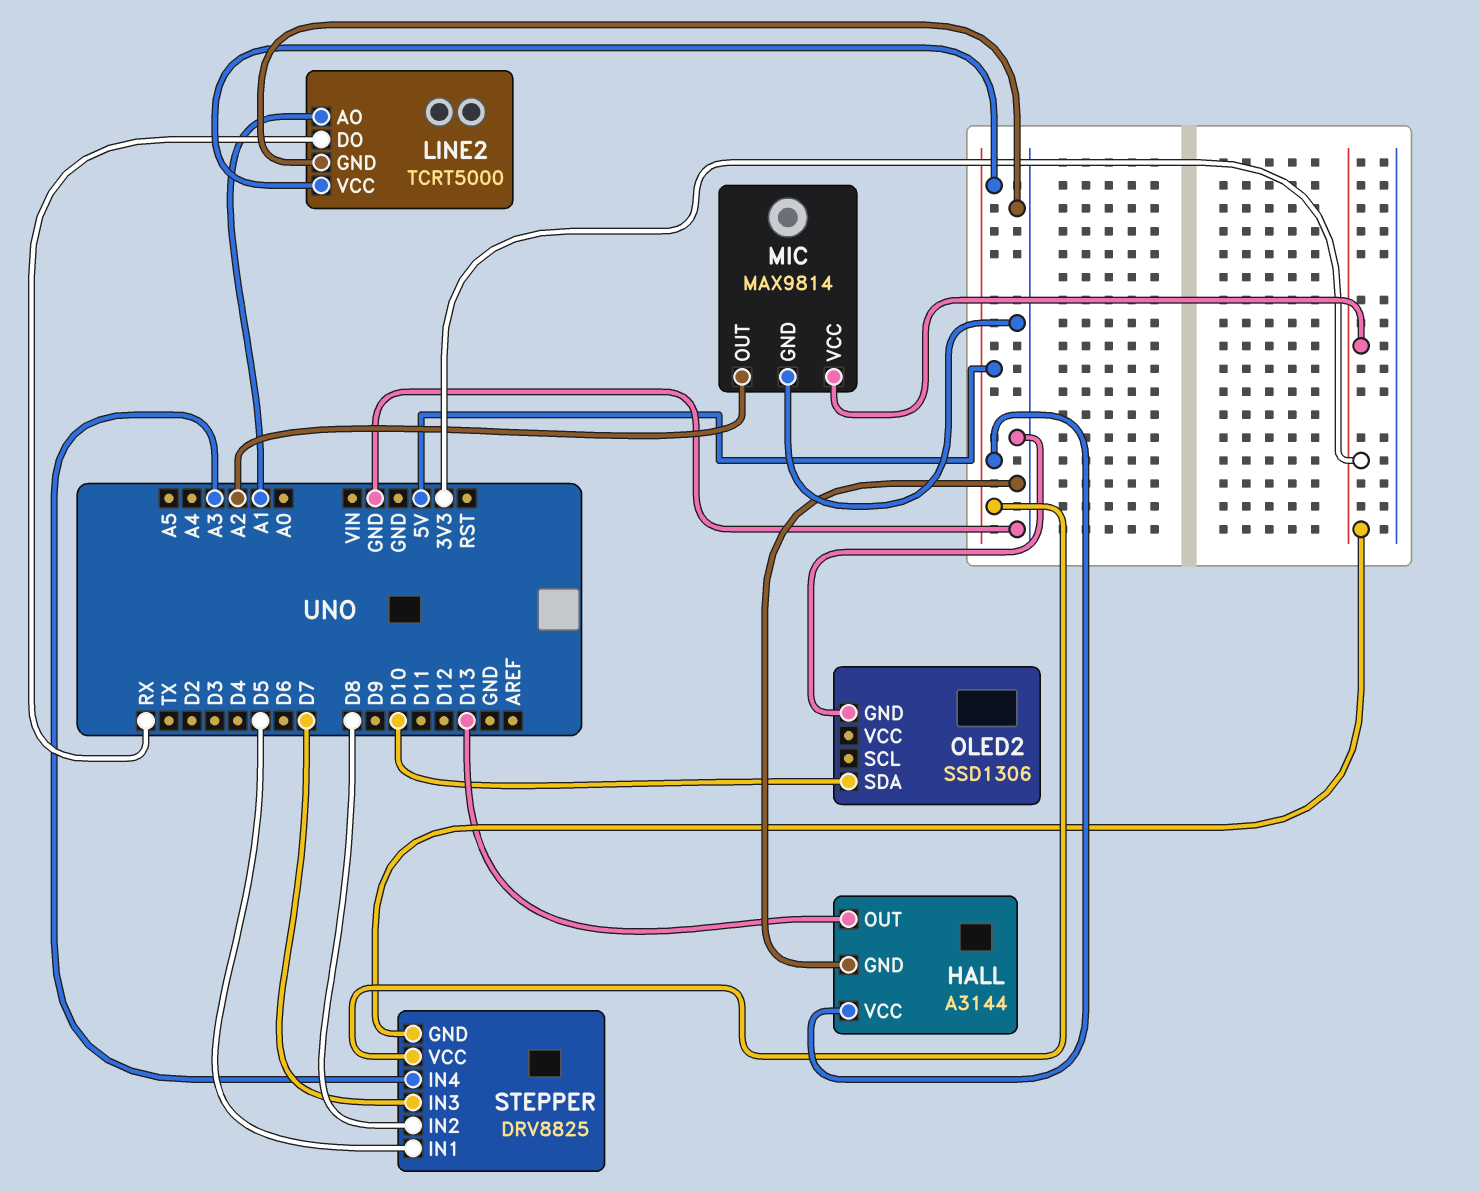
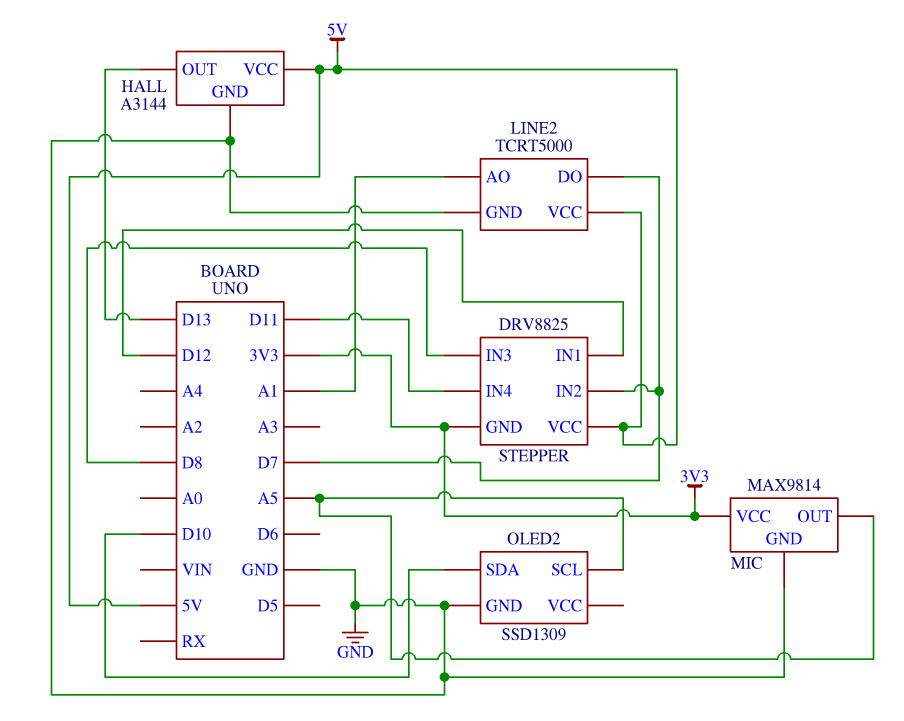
LINE2 pin DO: RX -> D7
MIC pin OUT: A2 -> A5
OLED2: SSD1306 -> SSD1309
OLED2 pin SCL: none -> A5
STEPPER pin IN1: D5 -> D12
STEPPER pin IN2: D8 -> D7
STEPPER pin IN3: D7 -> D8
STEPPER pin IN4: A3 -> D11

